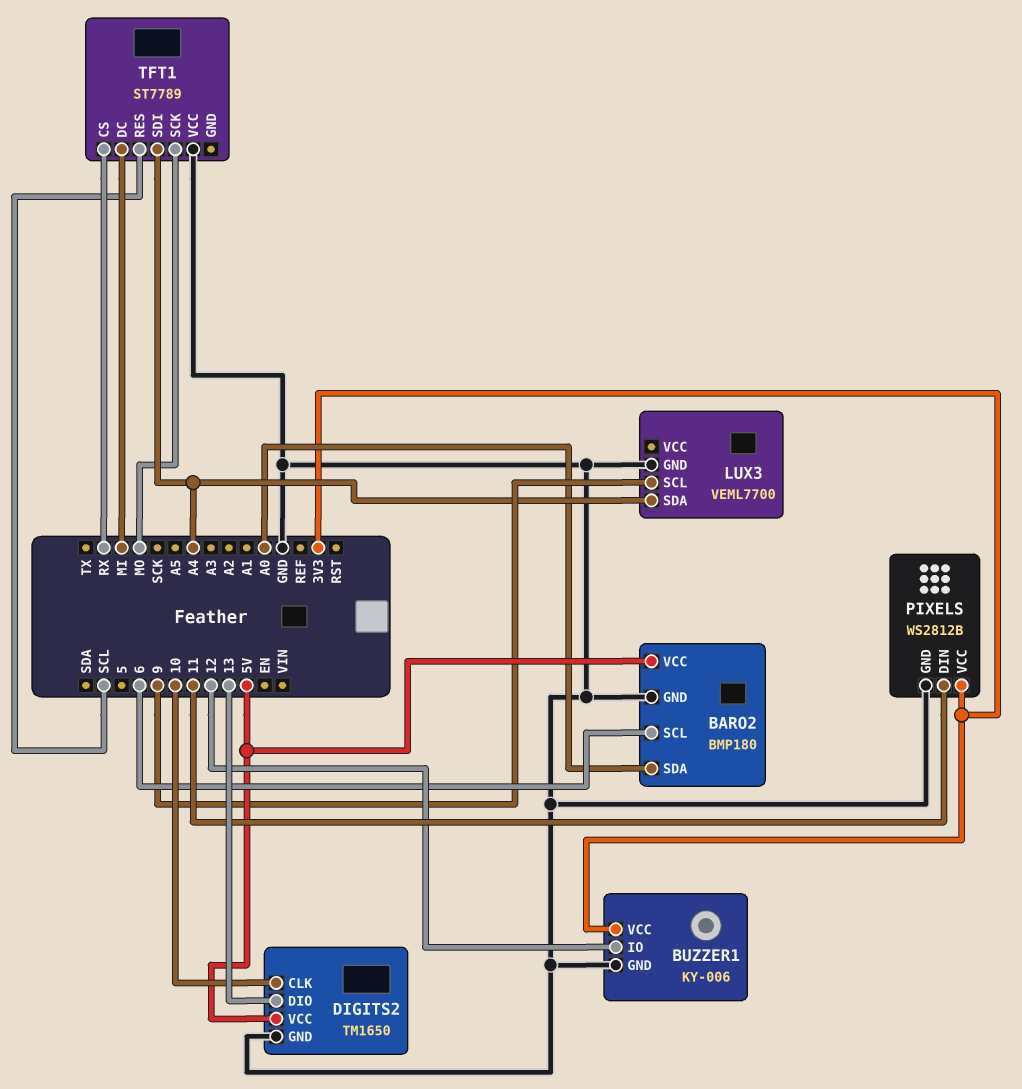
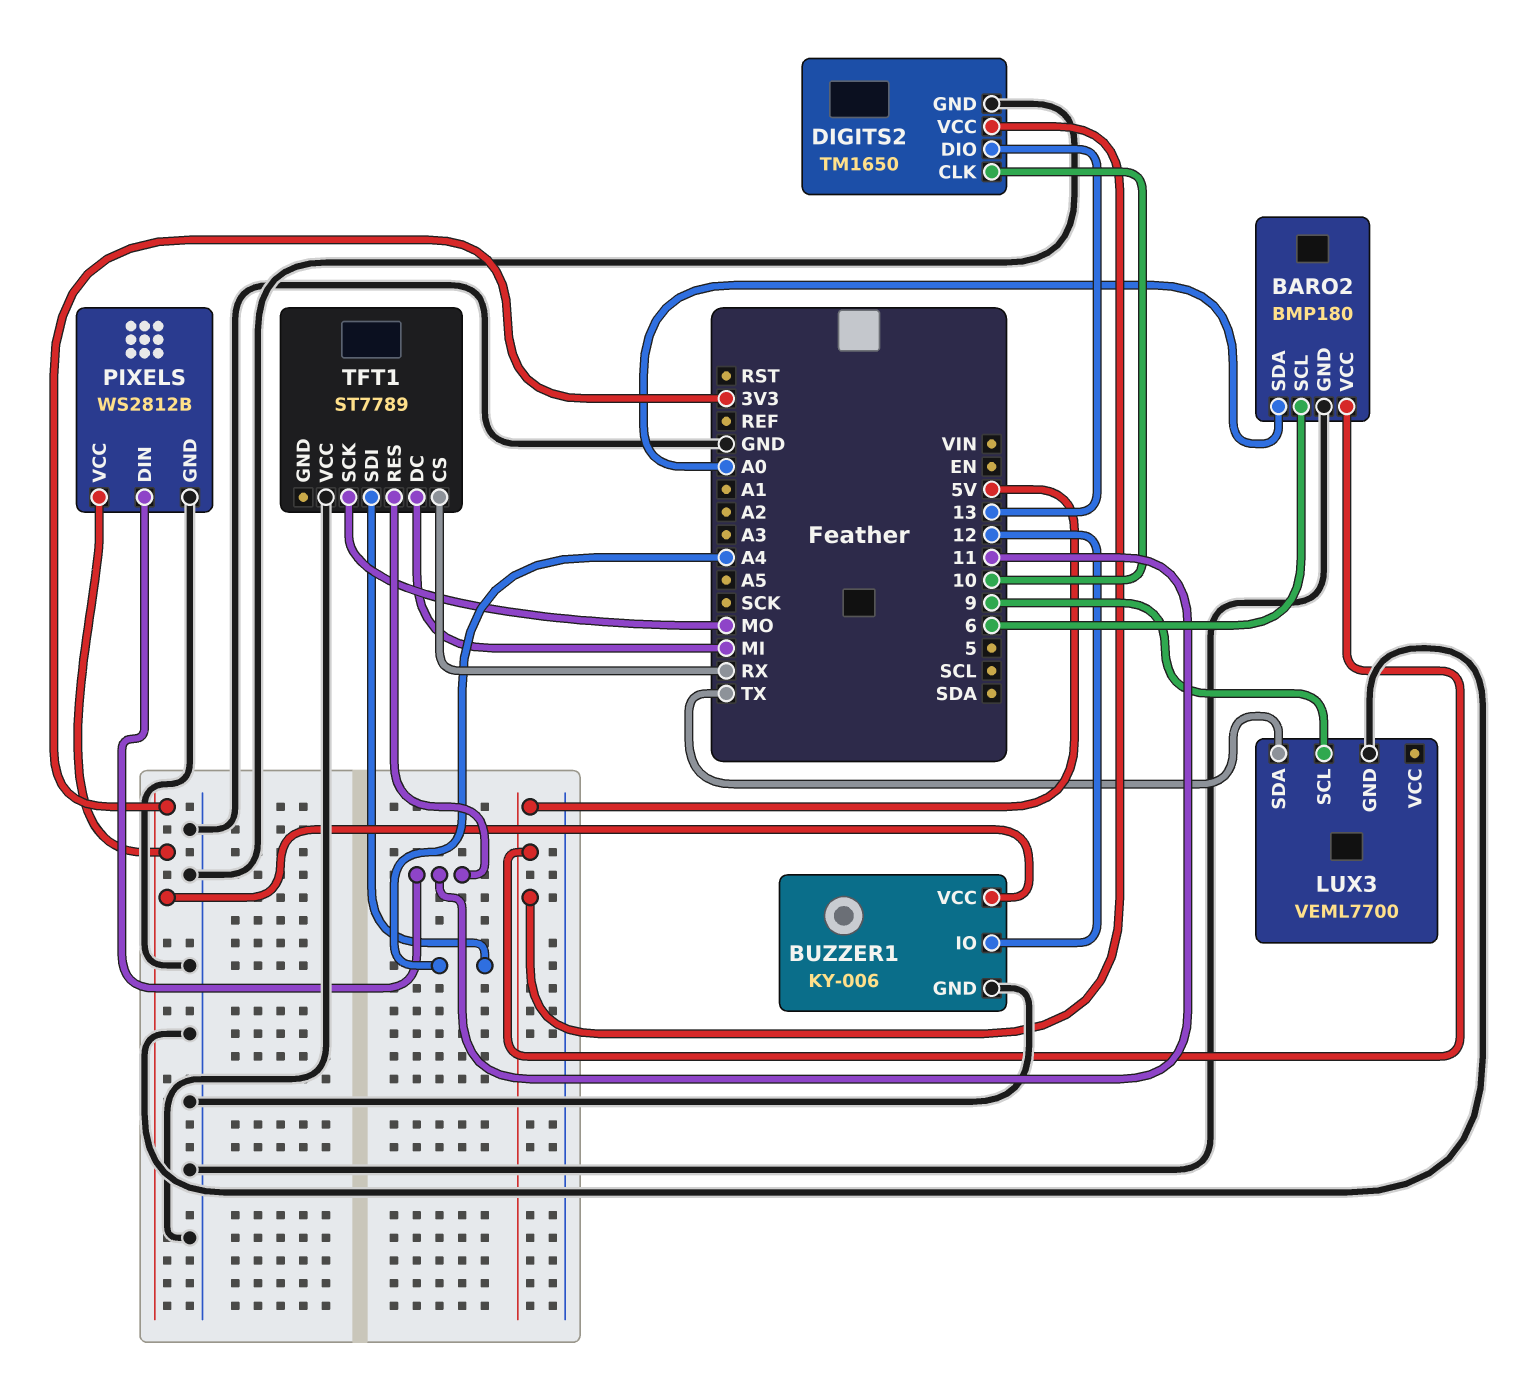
LUX3 pin SDA: A4 -> TX
TFT1 pin RES: SCL -> 11

